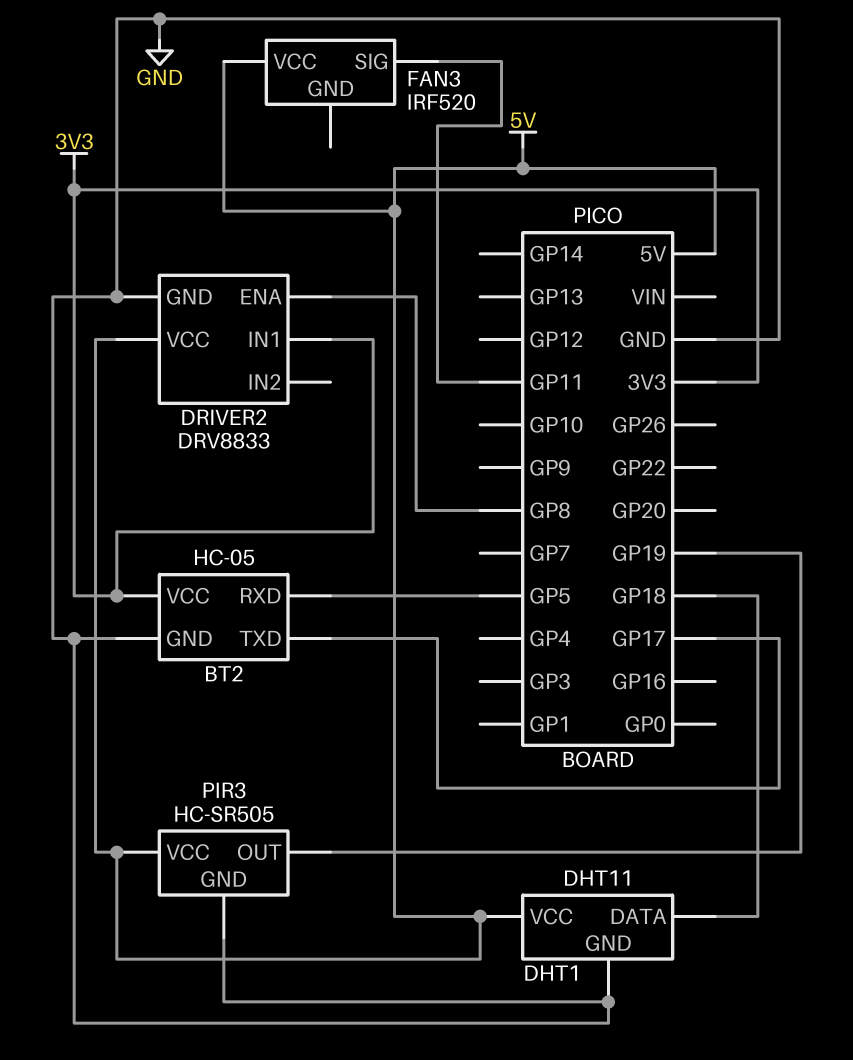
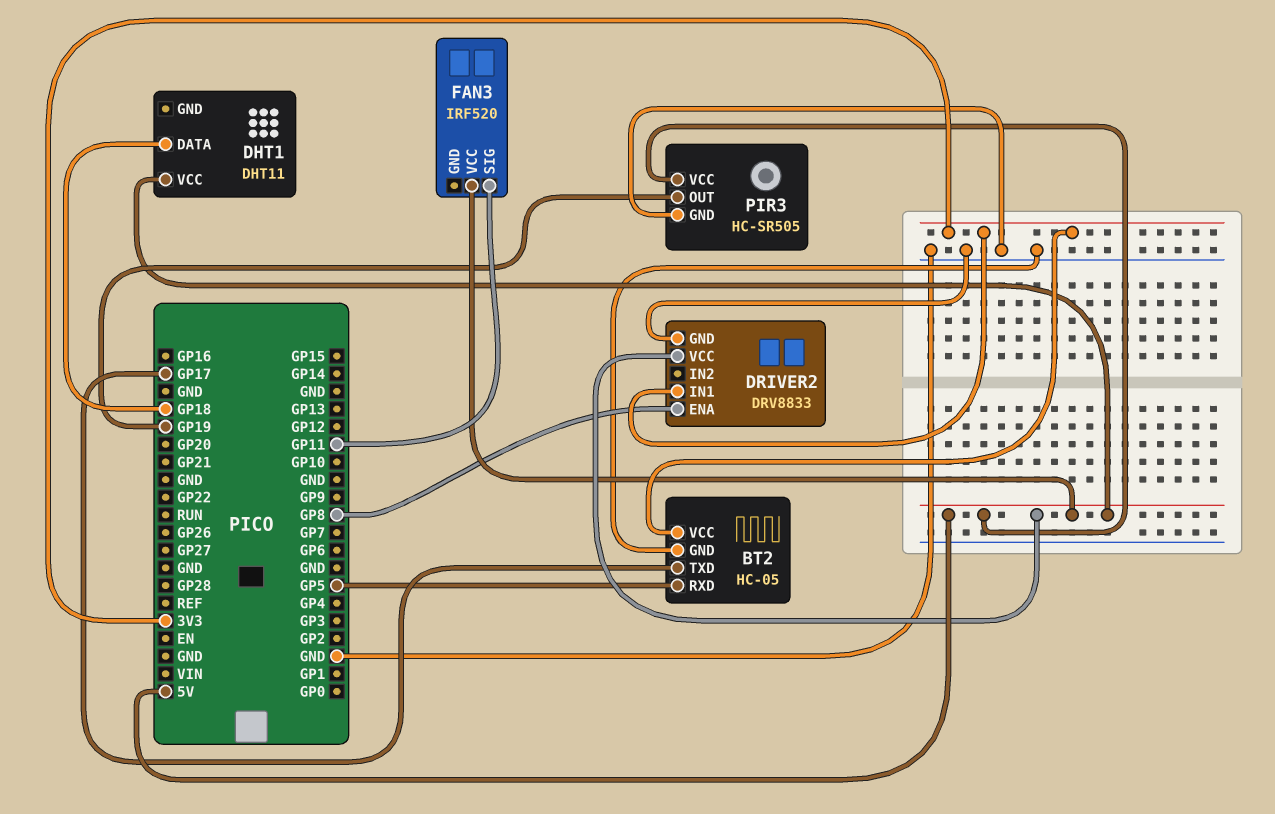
DHT1 pin GND: GND -> none

